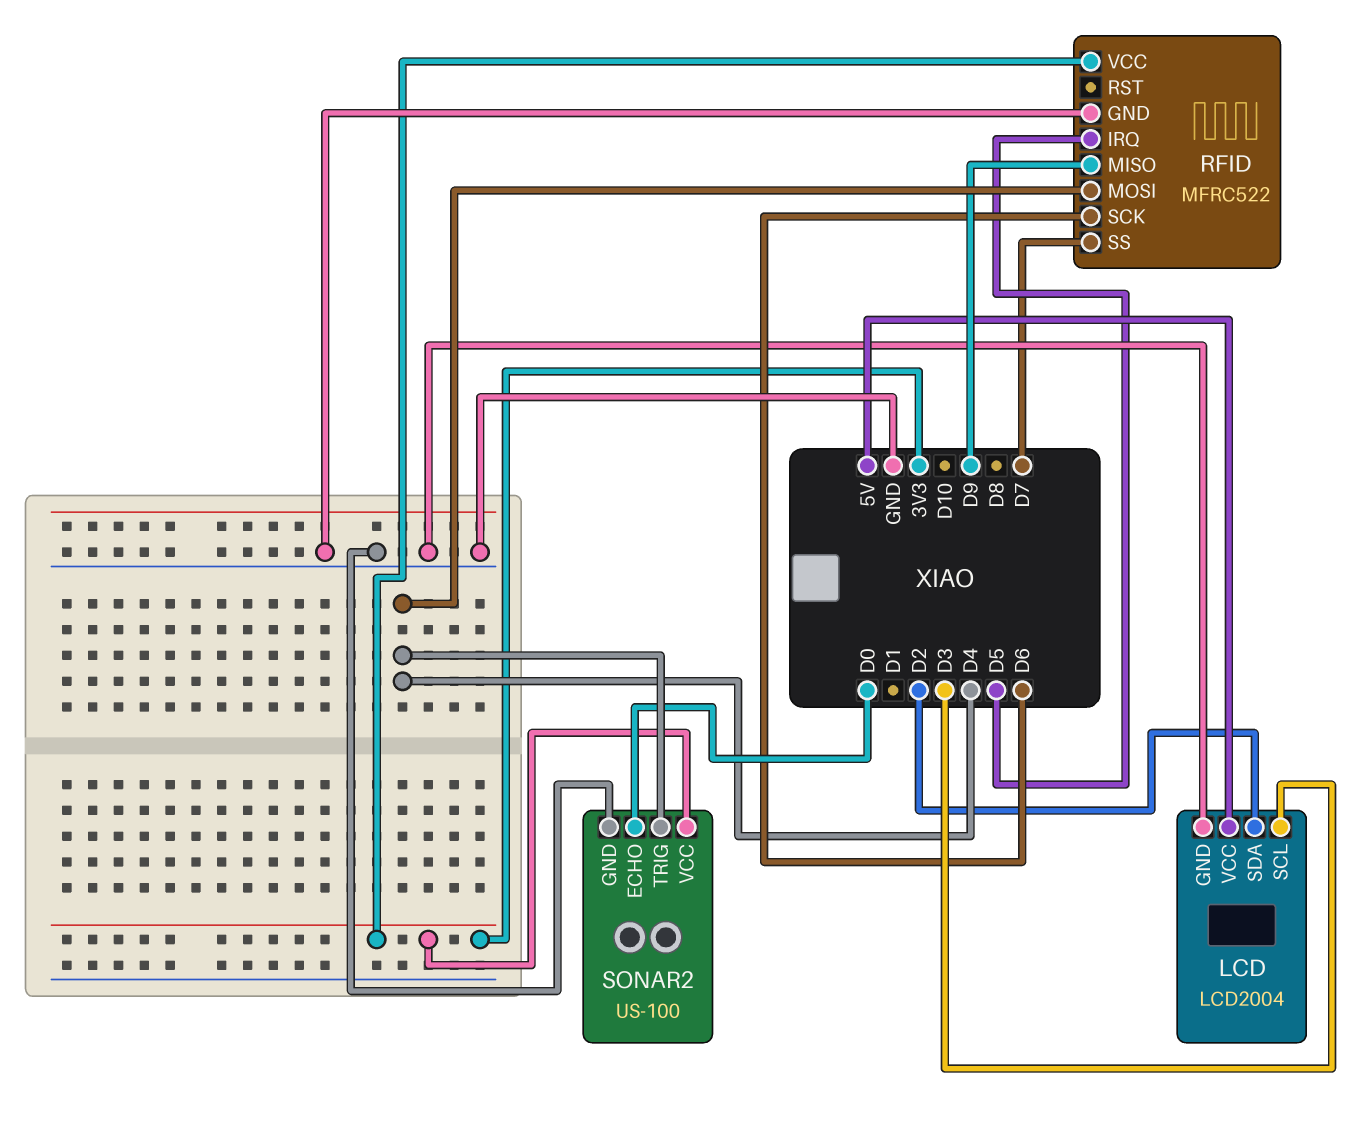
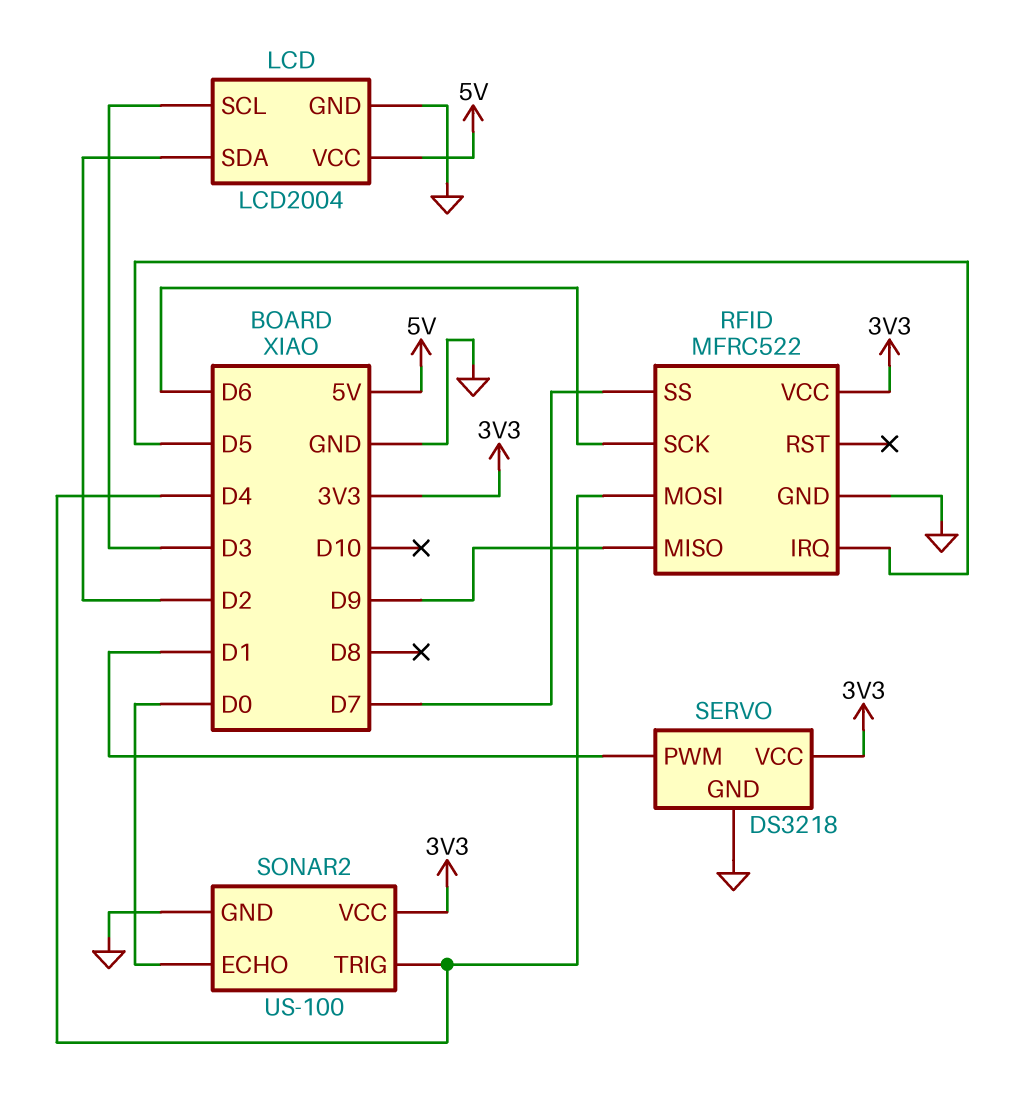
SERVO: none -> DS3218
SERVO pin GND: none -> GND
SERVO pin PWM: none -> D1
SERVO pin VCC: none -> 3V3

